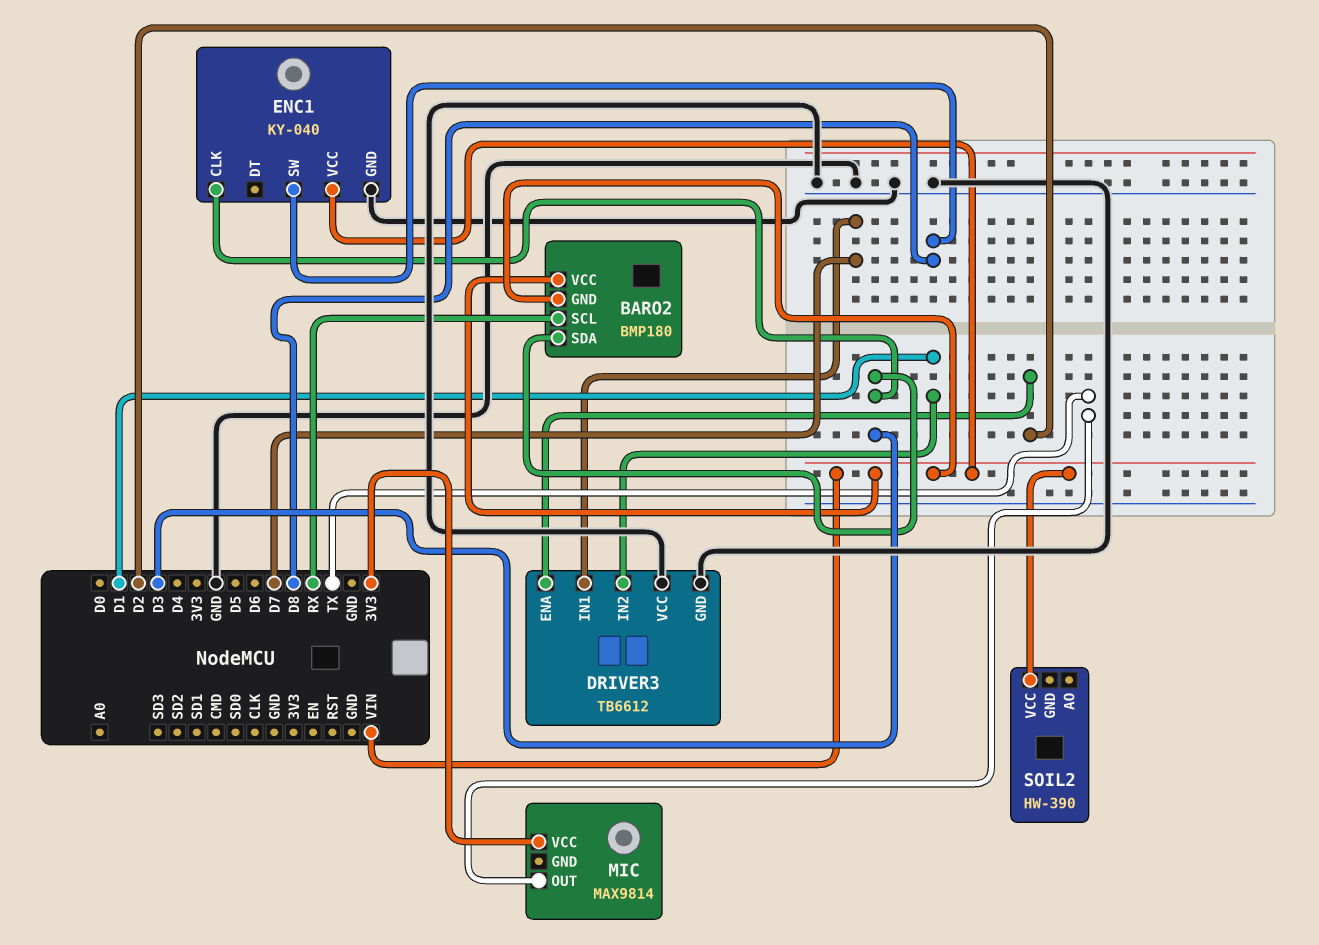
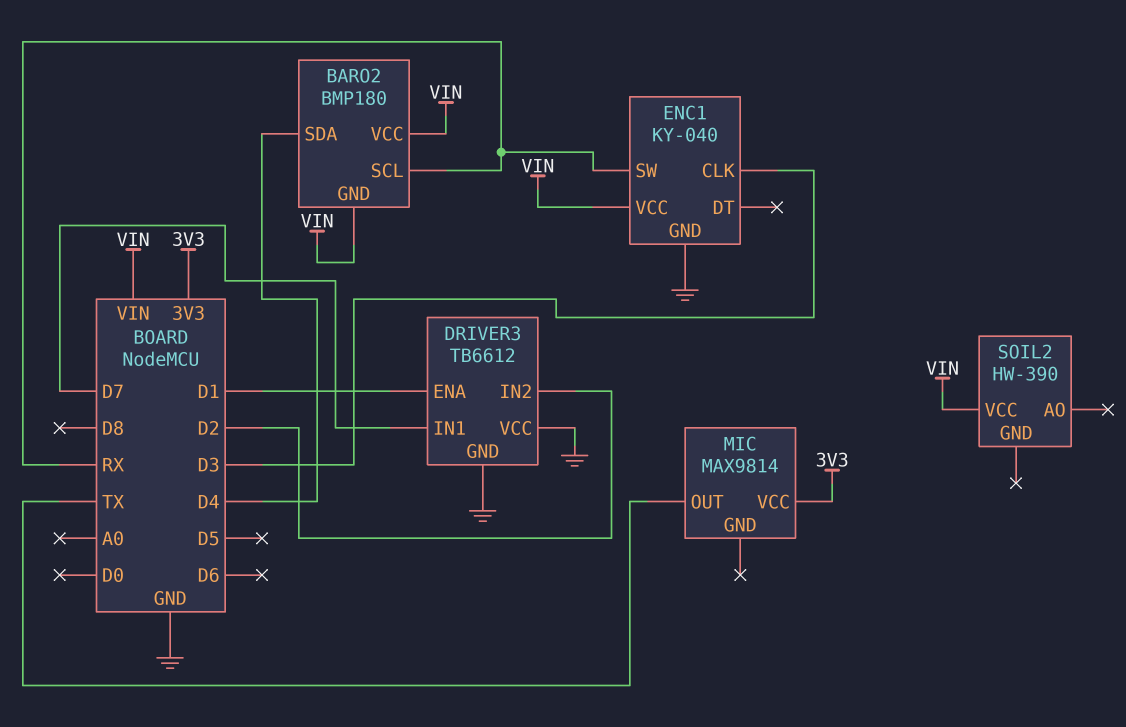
BARO2 pin SDA: D3 -> D4
DRIVER3 pin ENA: D2 -> D1
DRIVER3 pin IN2: D1 -> D2
ENC1 pin SW: D8 -> RX

